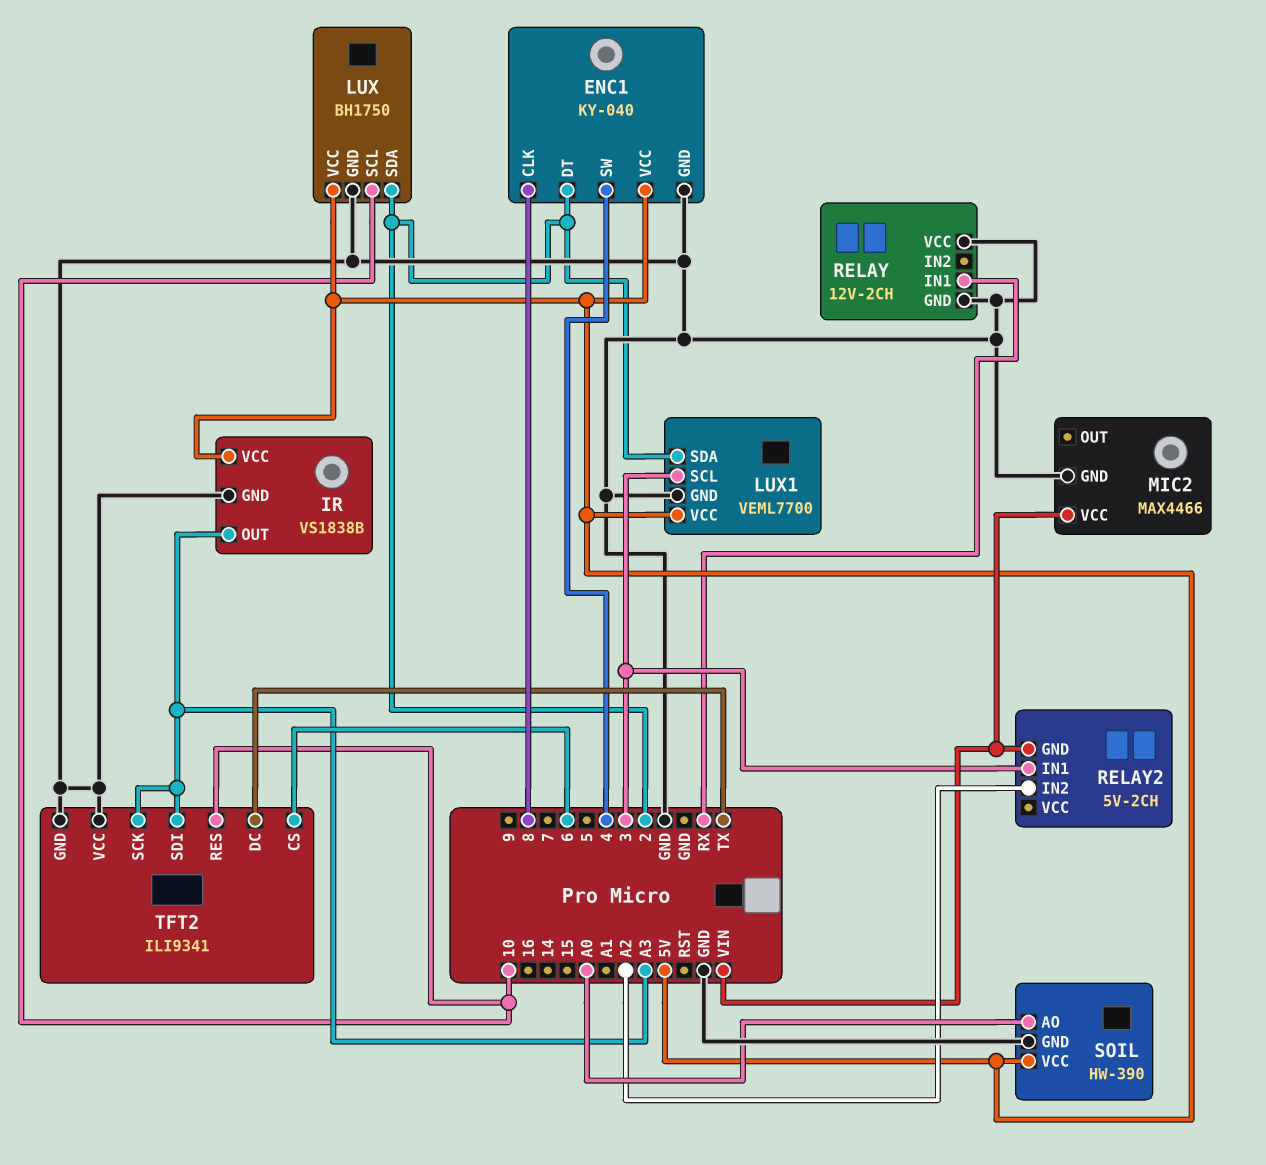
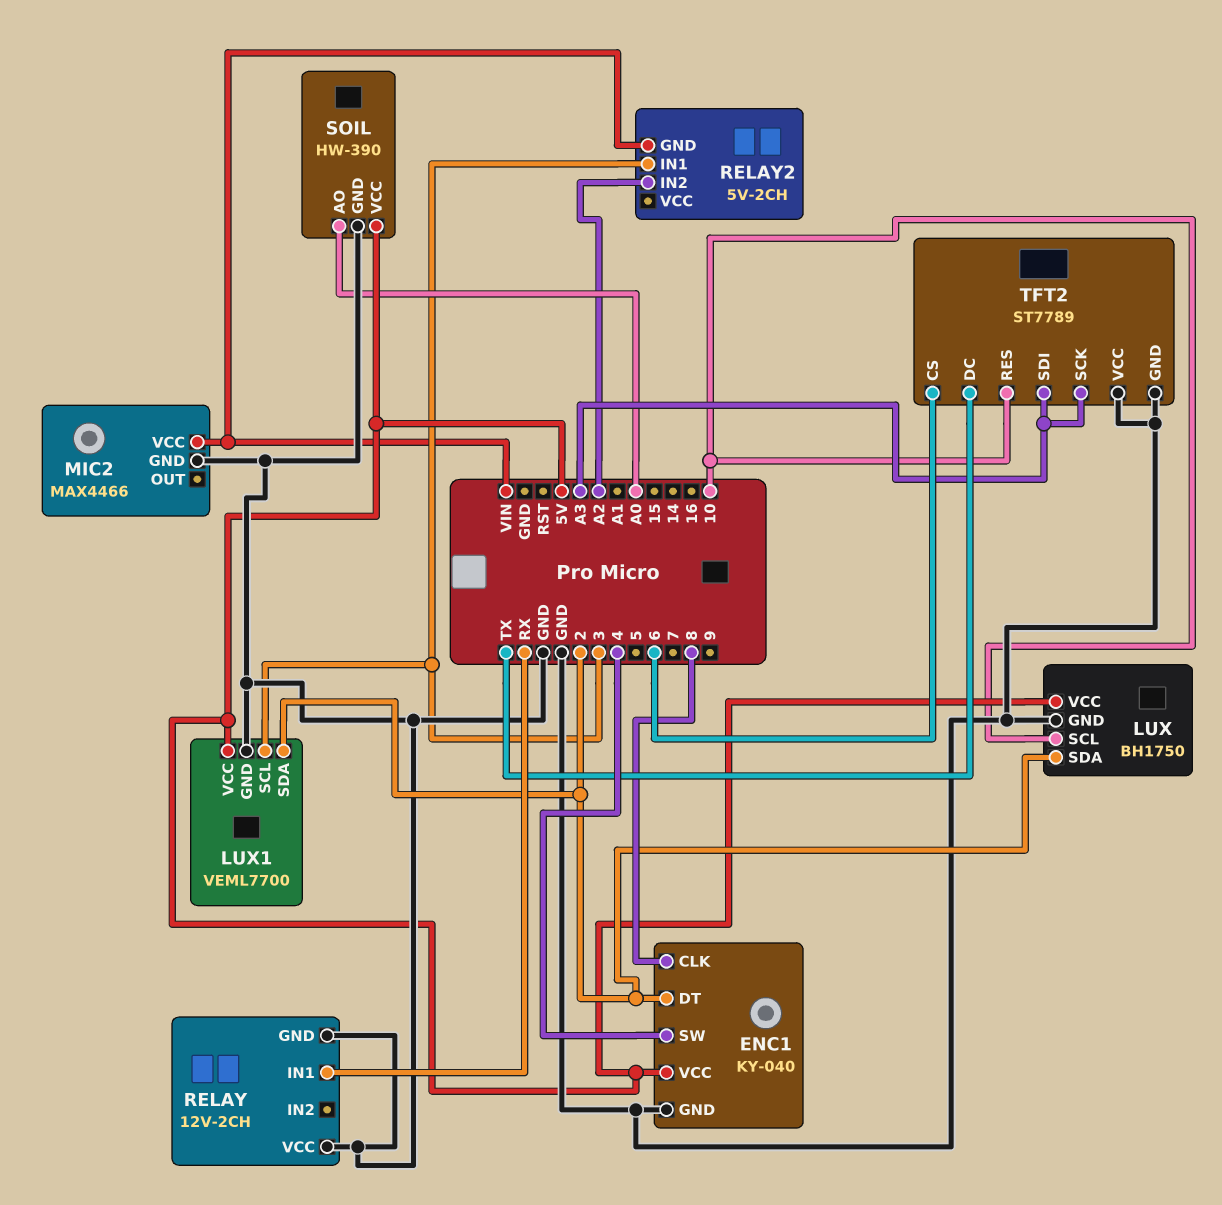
IR: VS1838B -> none
IR pin GND: GND -> none
IR pin OUT: A3 -> none
IR pin VCC: 5V -> none
TFT2: ILI9341 -> ST7789

